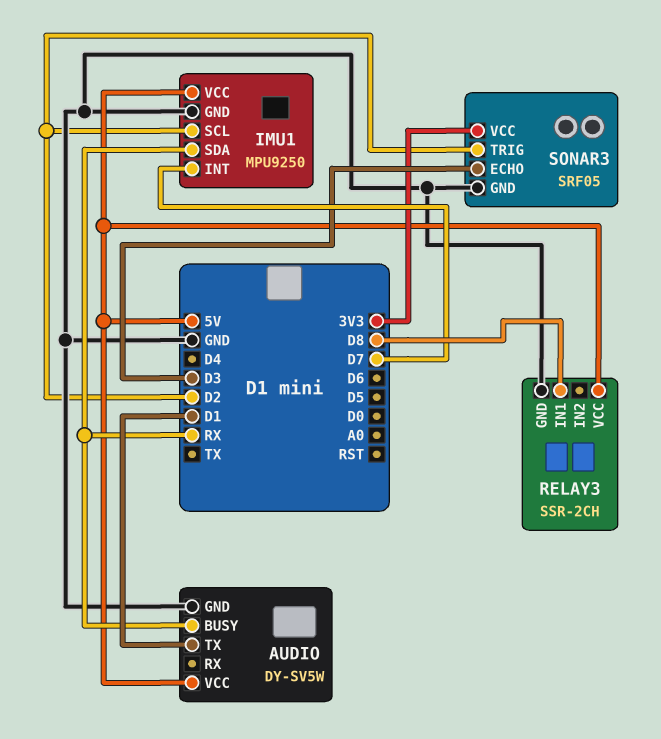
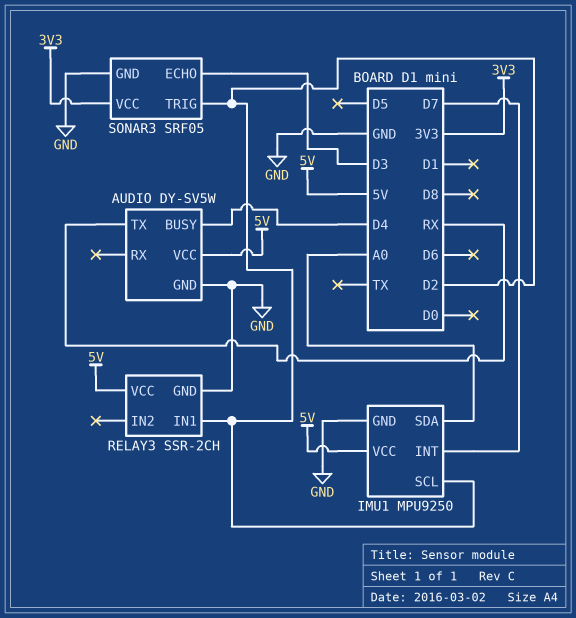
AUDIO pin BUSY: RX -> D4
AUDIO pin TX: D1 -> RX
IMU1 pin SDA: RX -> A0
RELAY3 pin IN1: D8 -> D2

